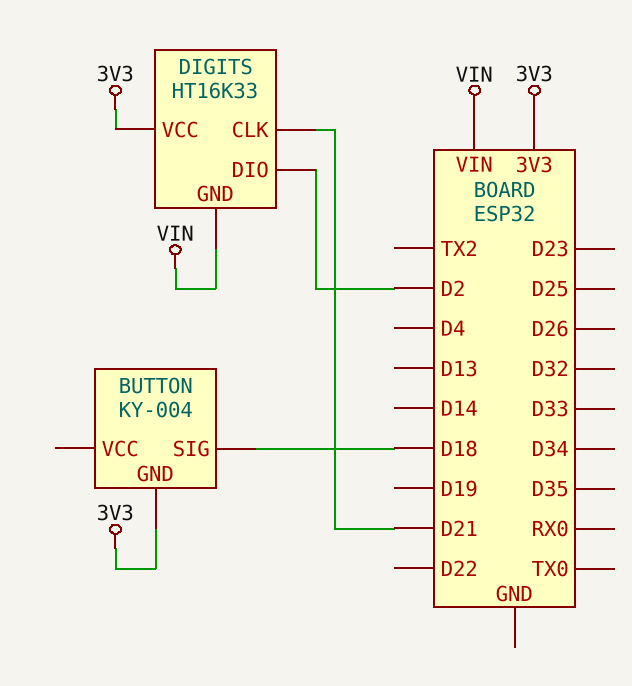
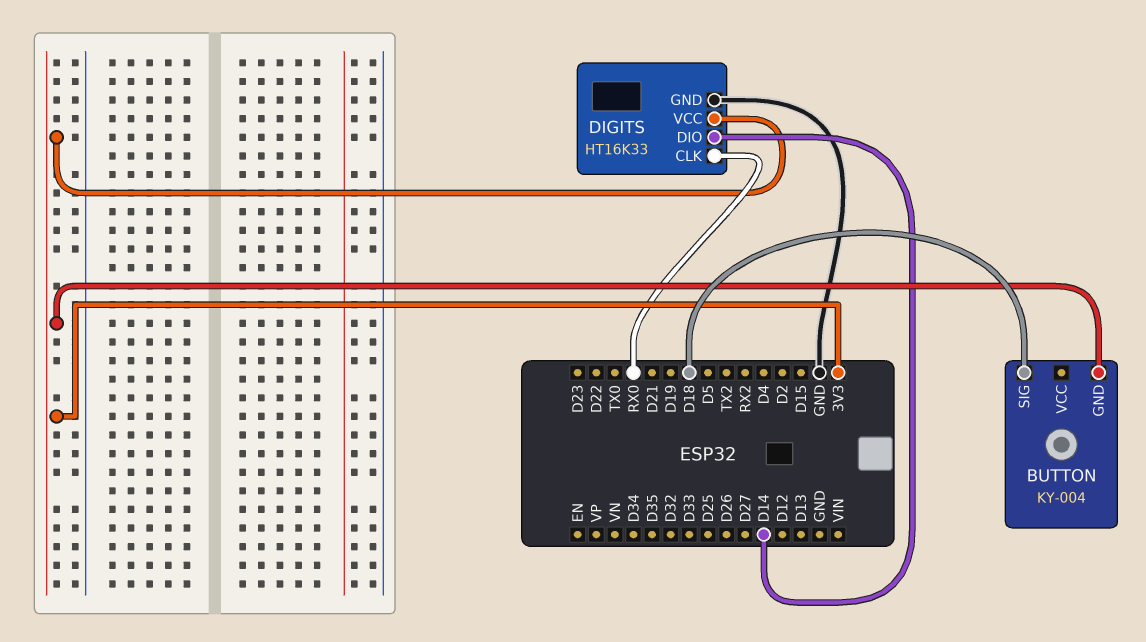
DIGITS pin CLK: D21 -> RX0
DIGITS pin DIO: D2 -> D14
DIGITS pin GND: VIN -> GND

